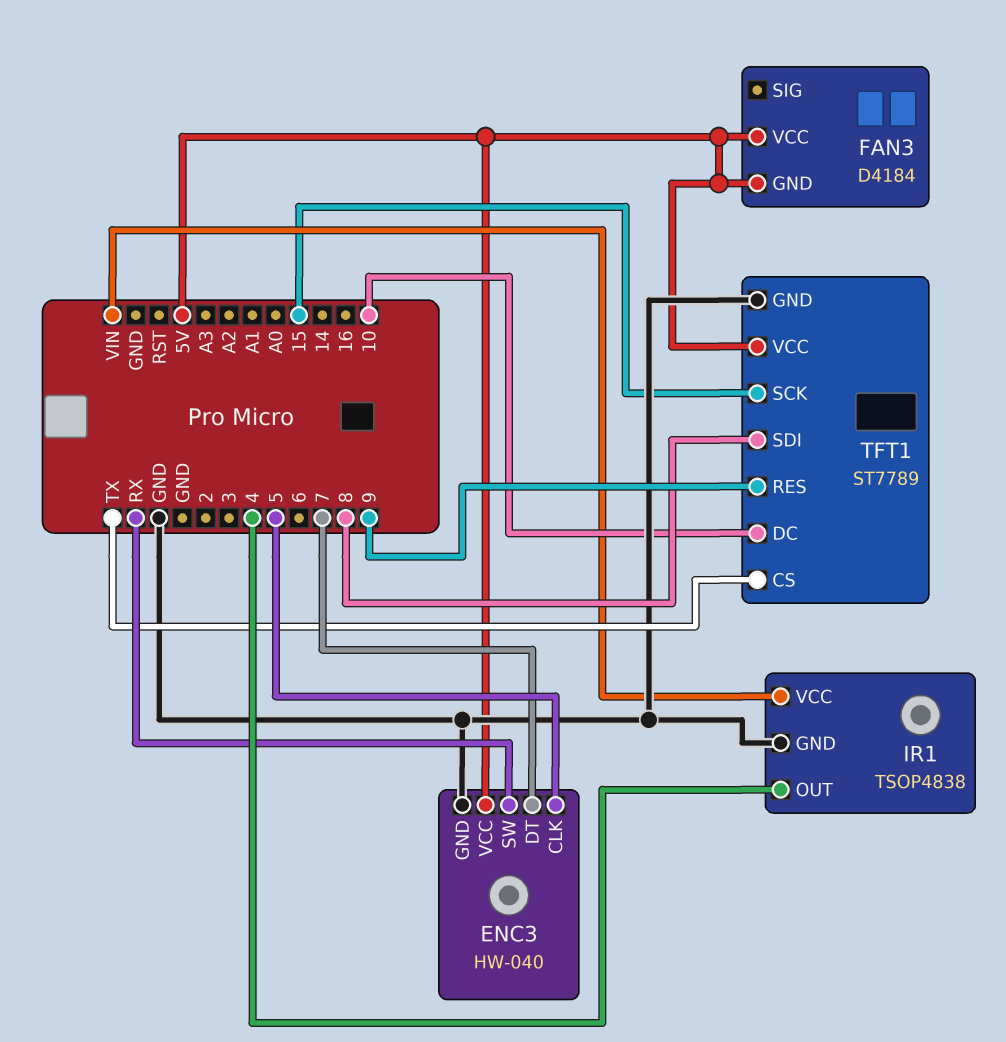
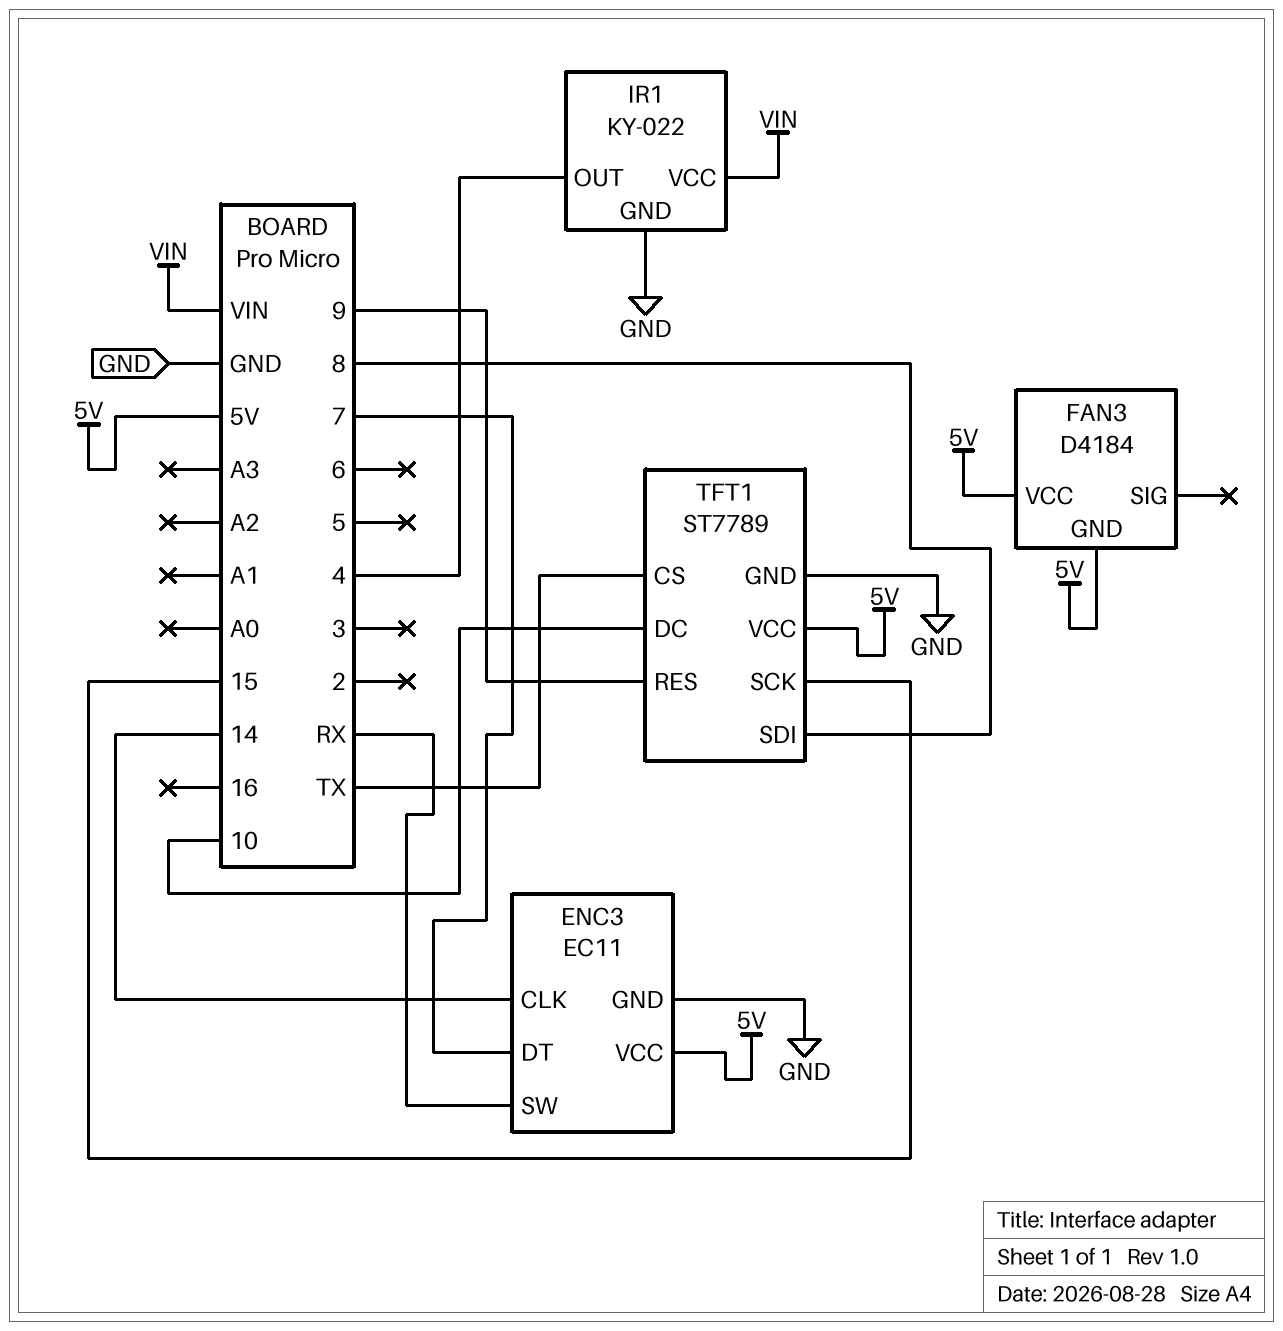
ENC3: HW-040 -> EC11
ENC3 pin CLK: 5 -> 14
IR1: TSOP4838 -> KY-022

